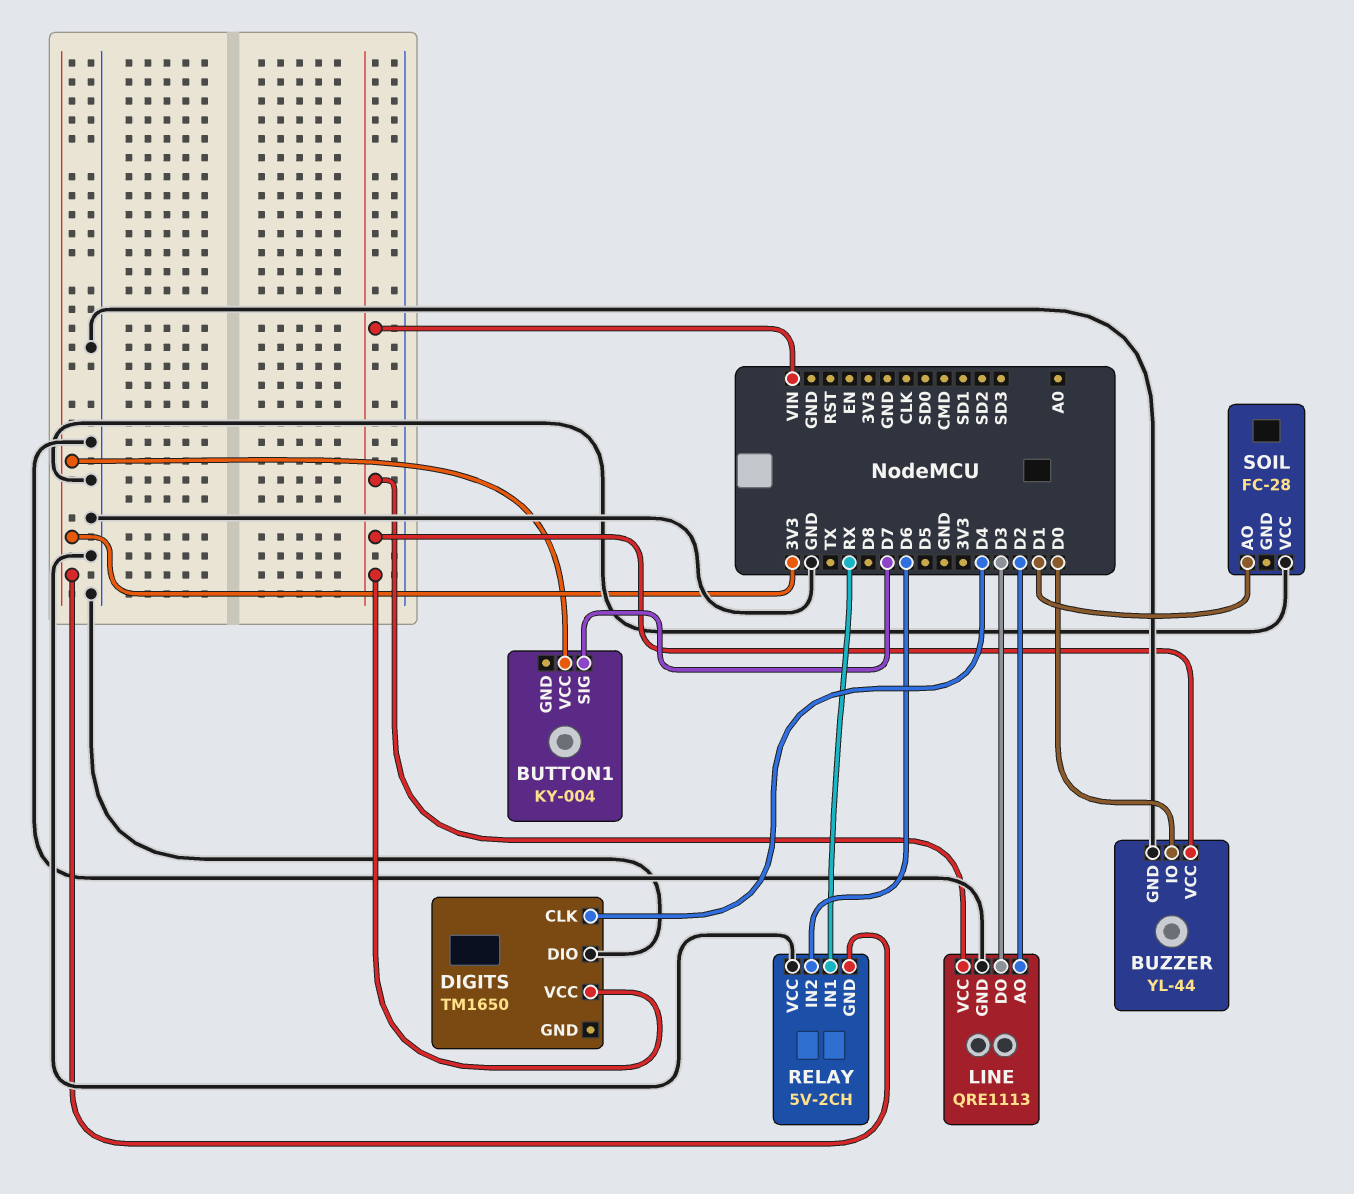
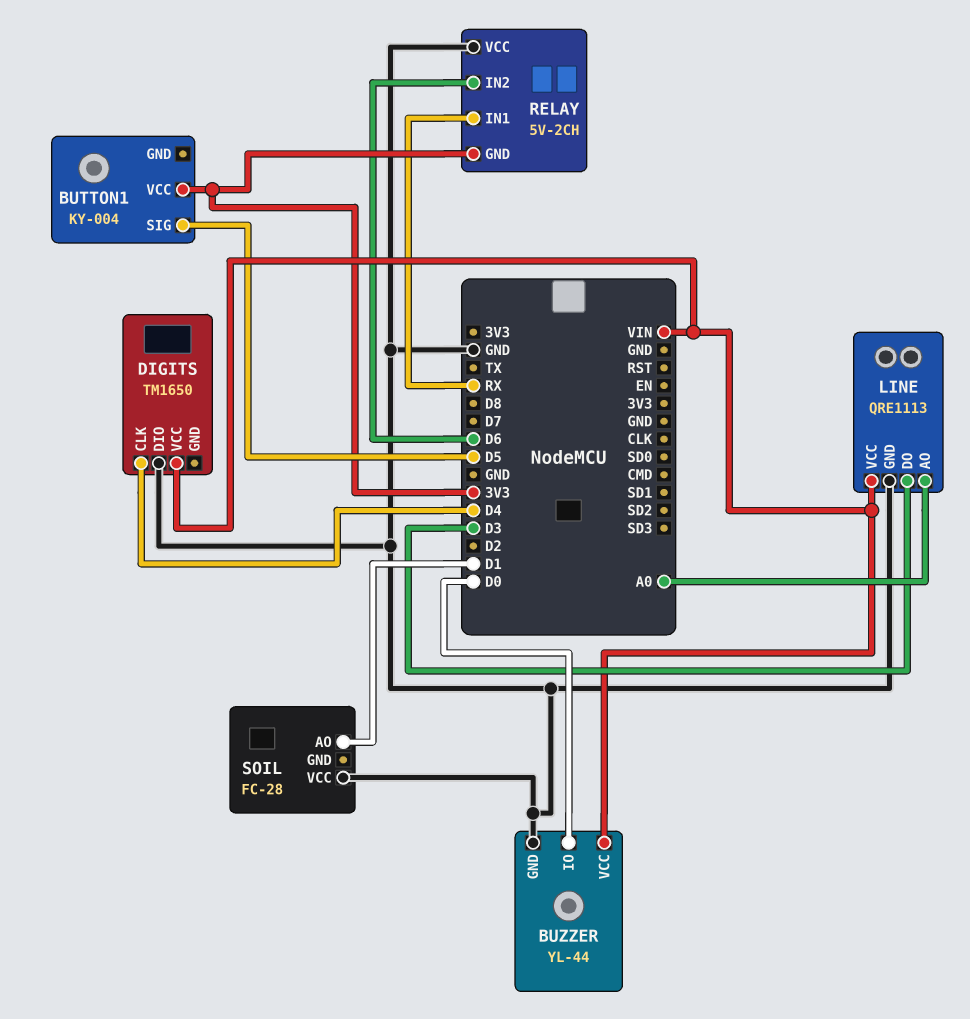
BUTTON1 pin SIG: D7 -> D5
LINE pin AO: D2 -> A0

